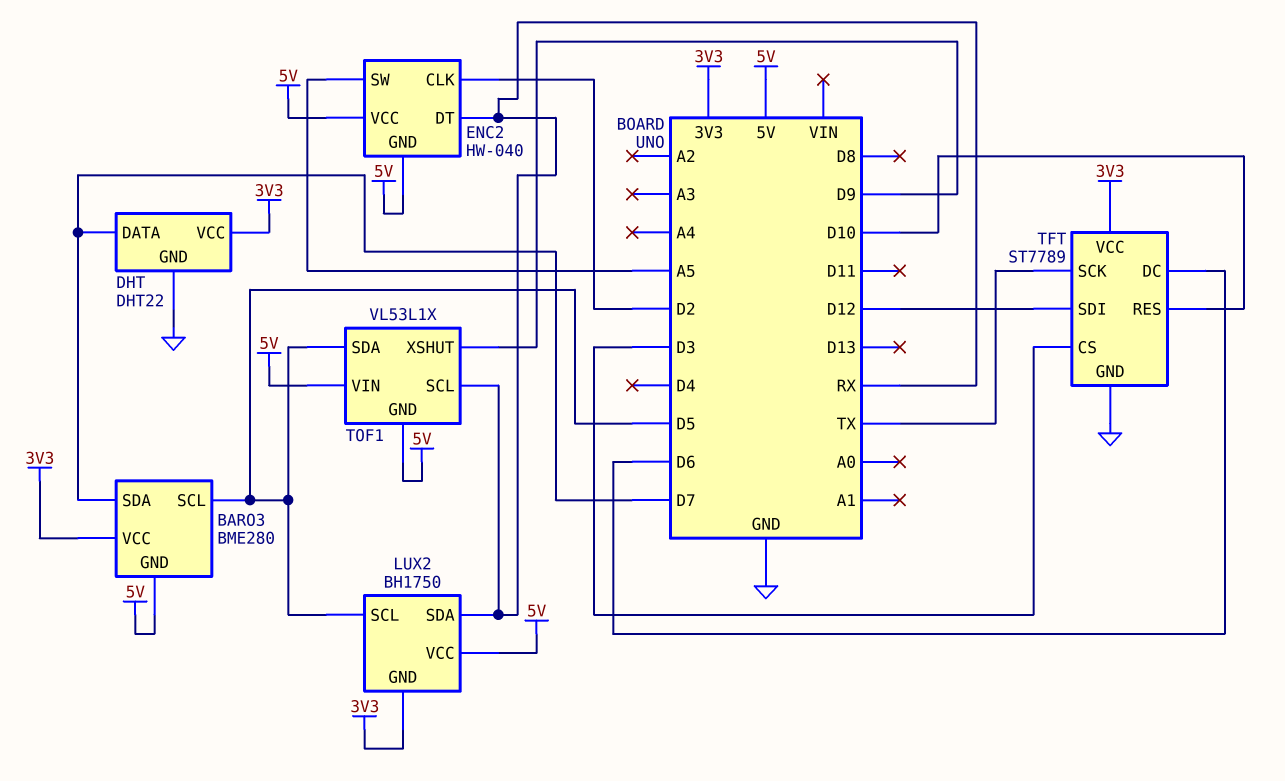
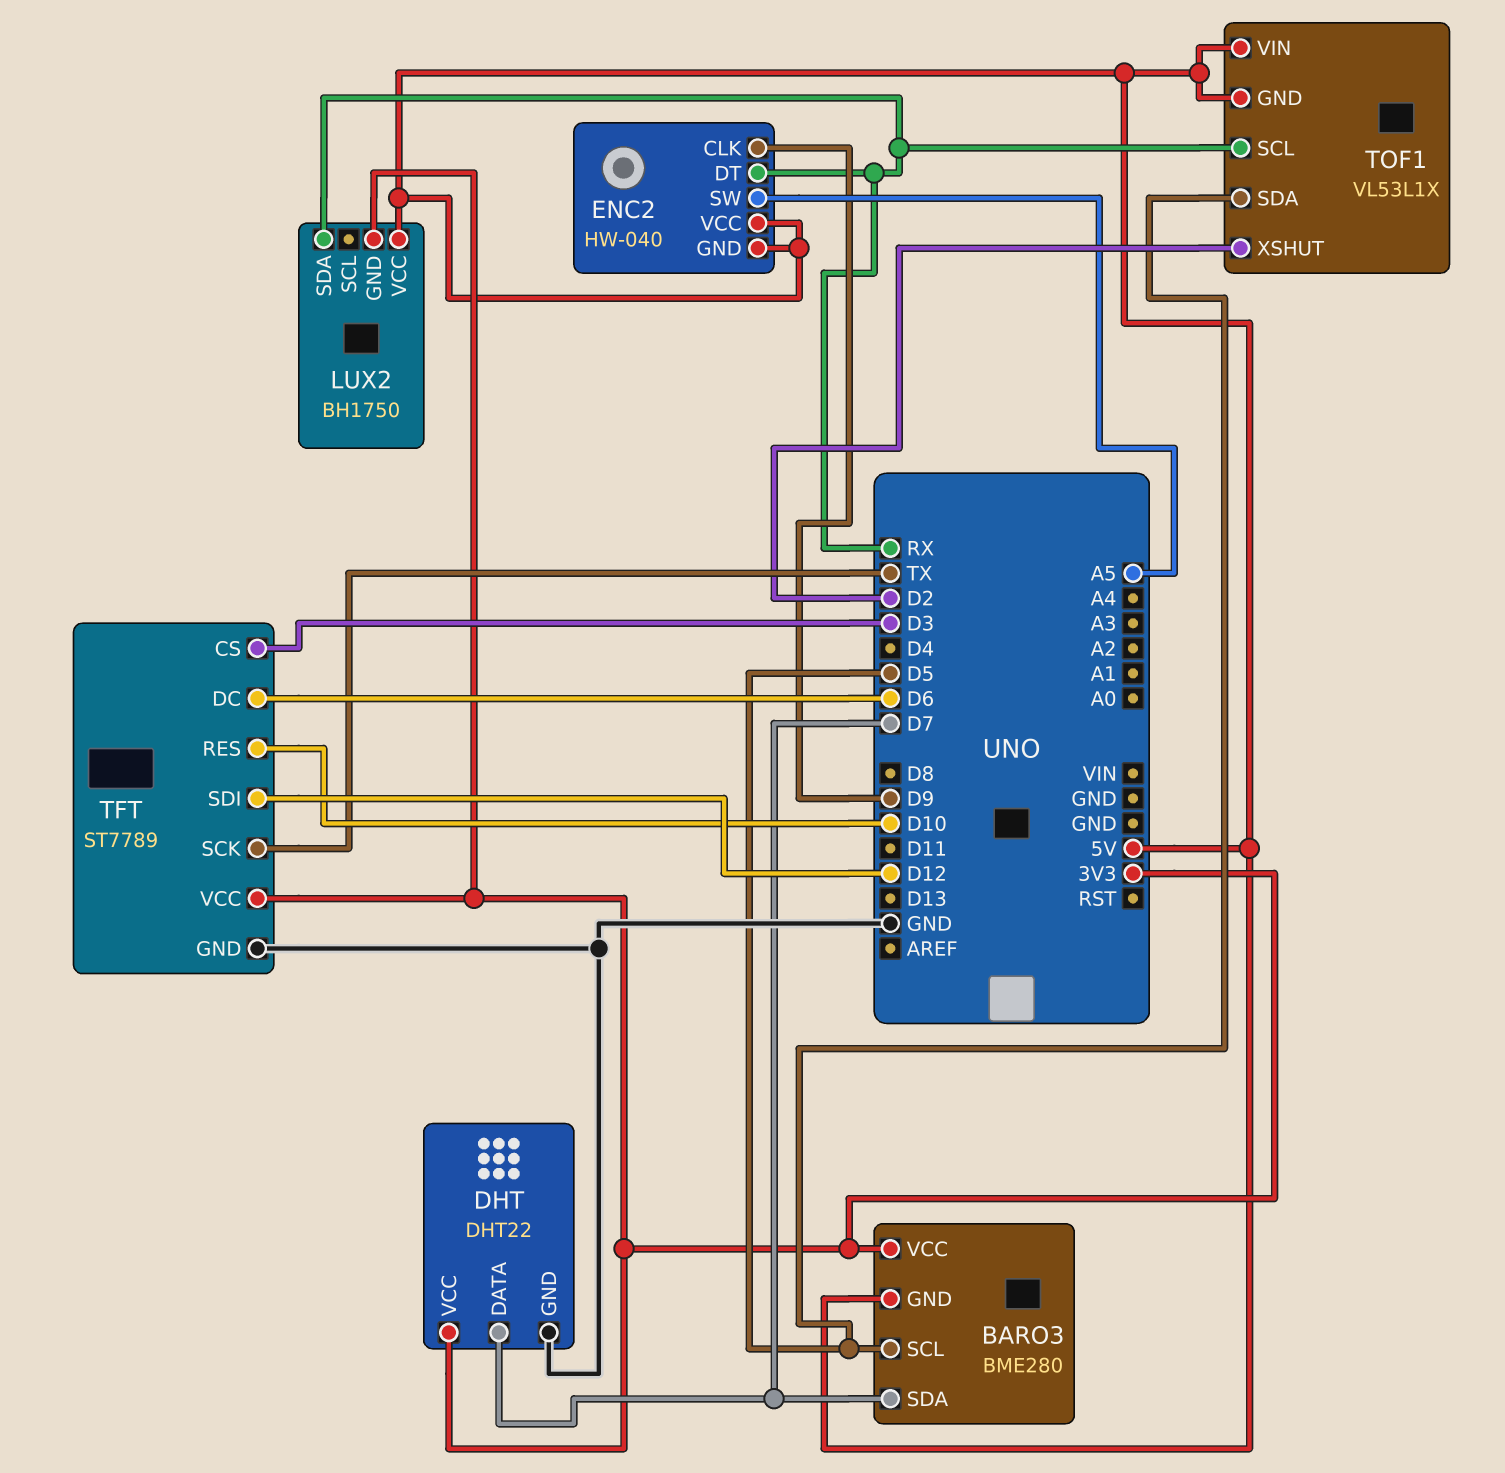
ENC2 pin CLK: D2 -> D9
LUX2 pin SCL: D5 -> none
TOF1 pin XSHUT: D9 -> D2

